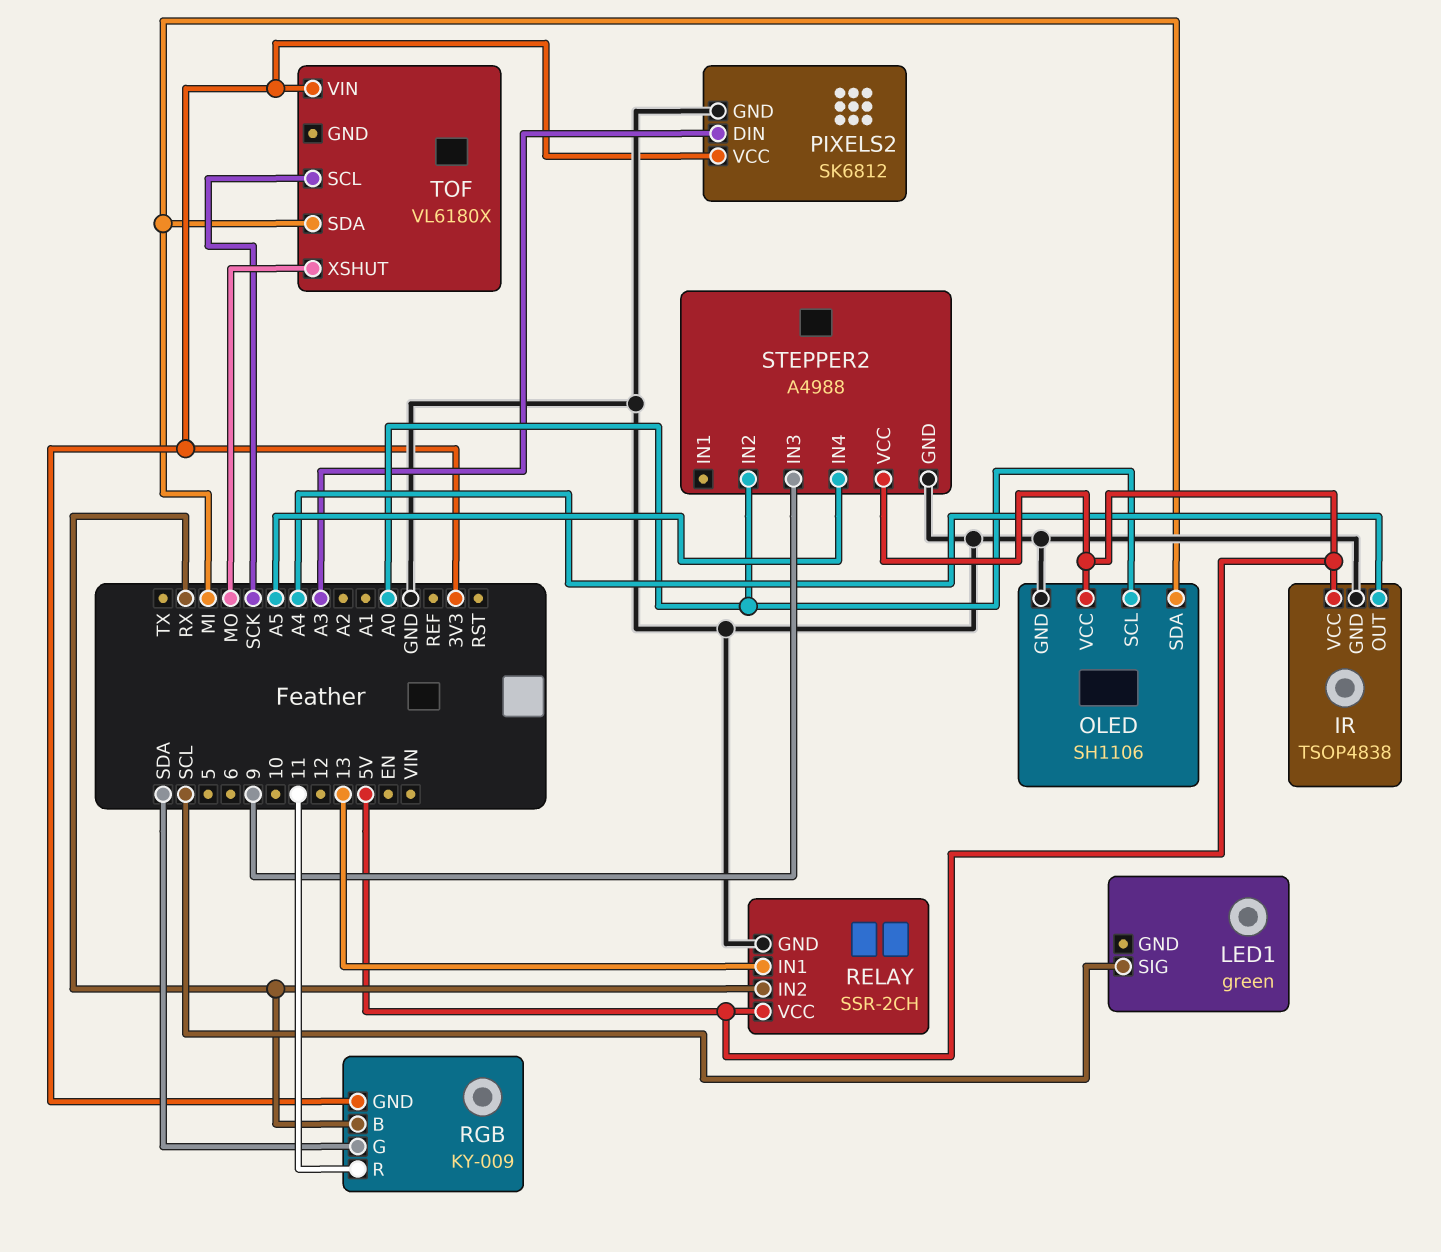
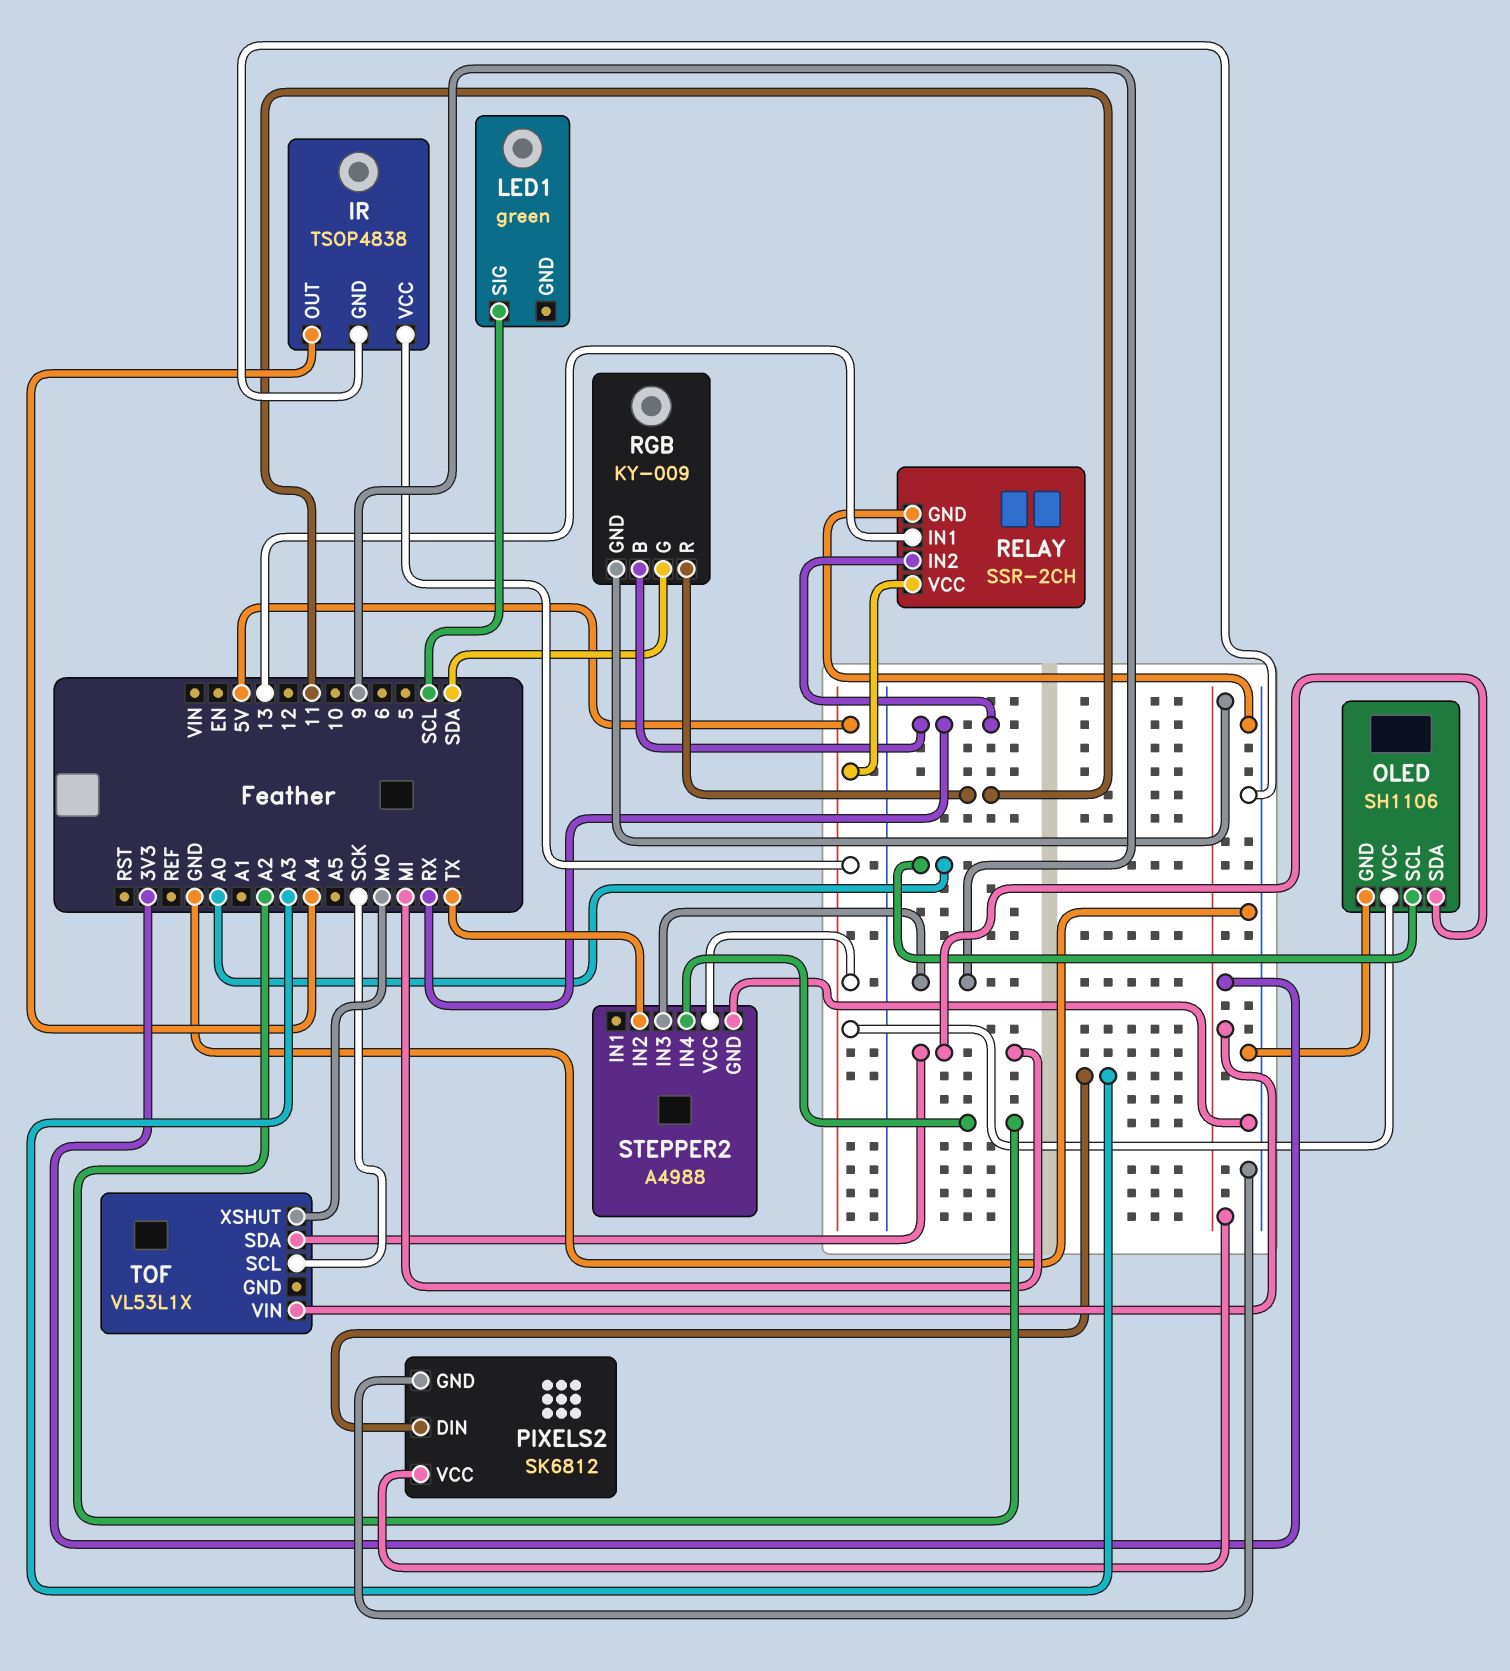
STEPPER2 pin IN2: A0 -> TX
STEPPER2 pin IN4: A5 -> A2
TOF: VL6180X -> VL53L1X

